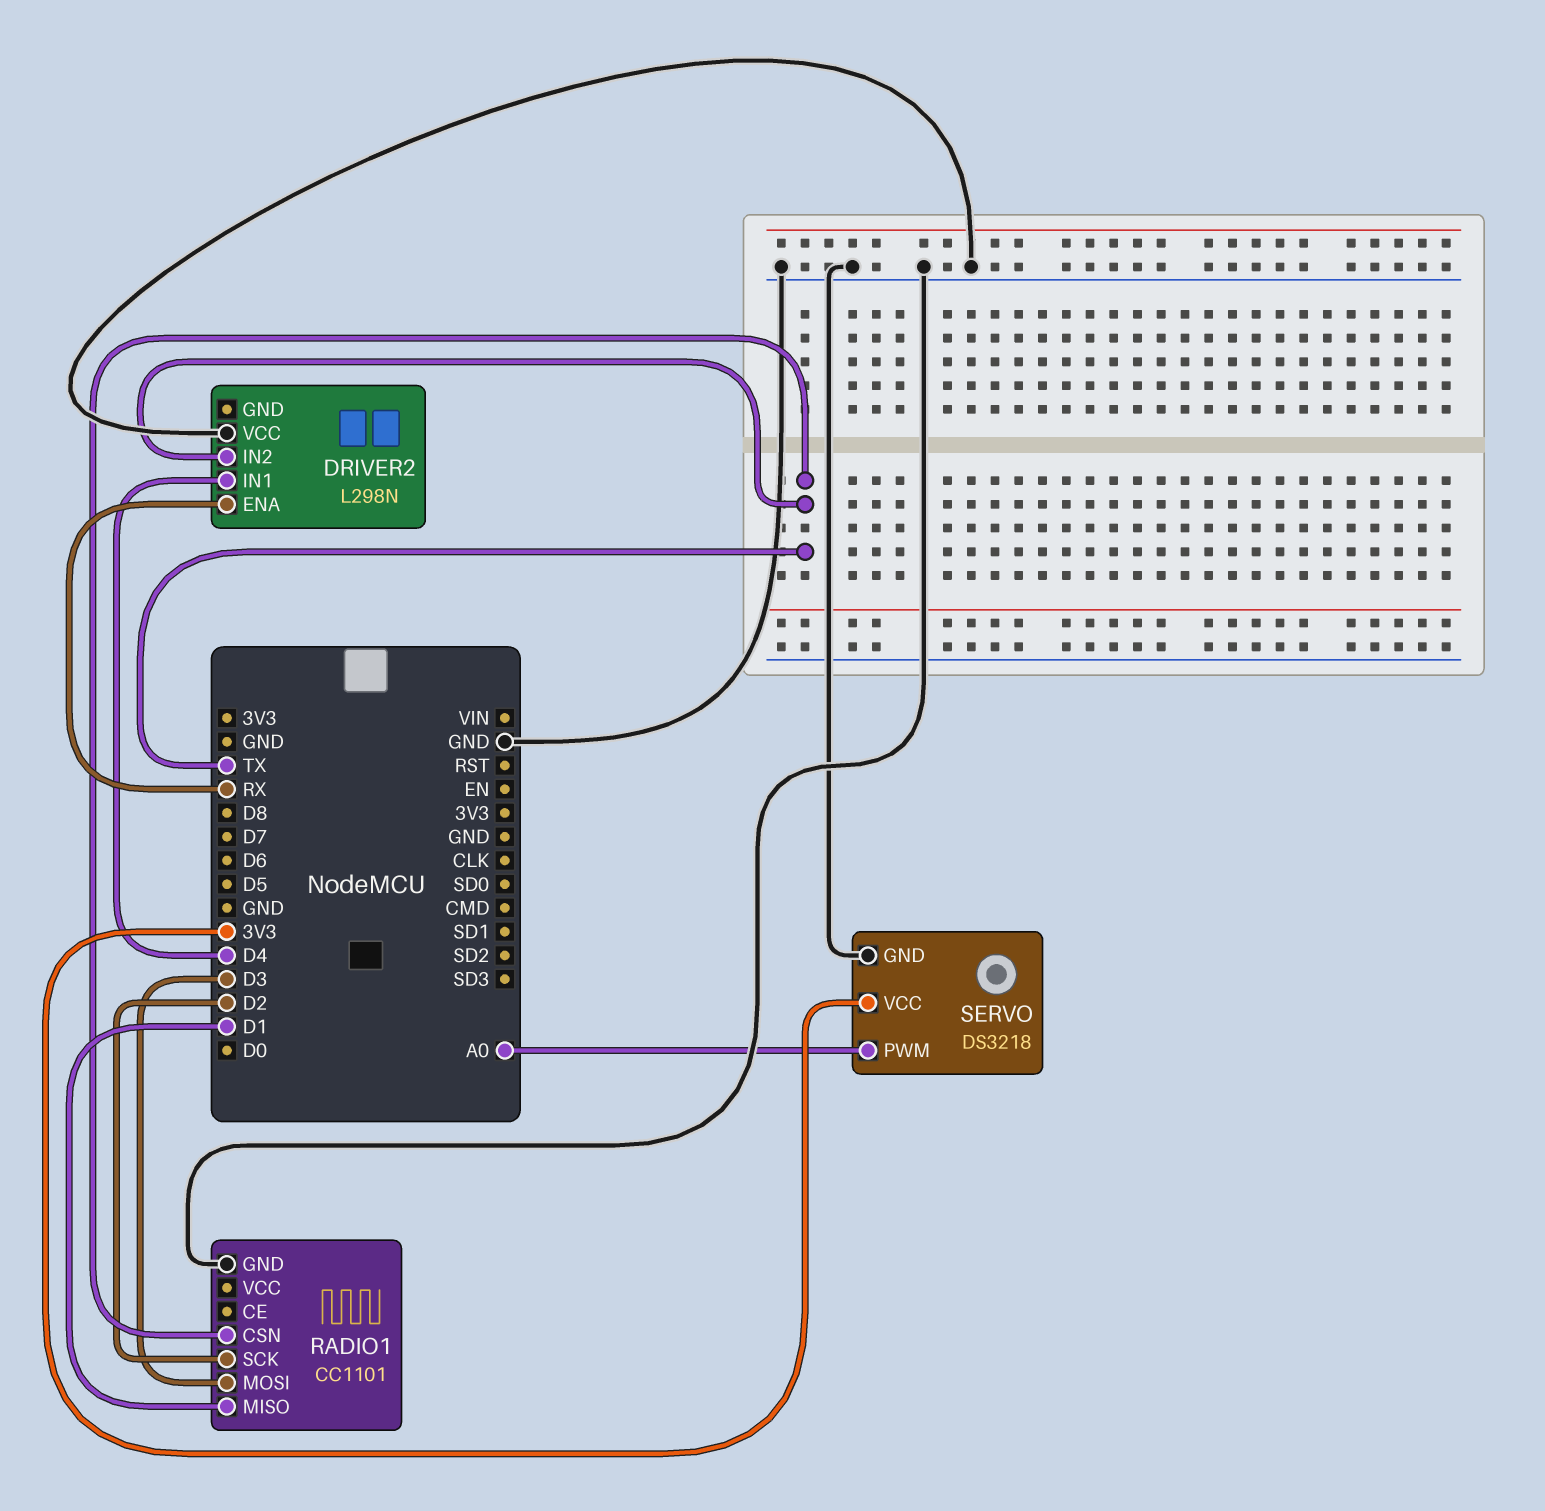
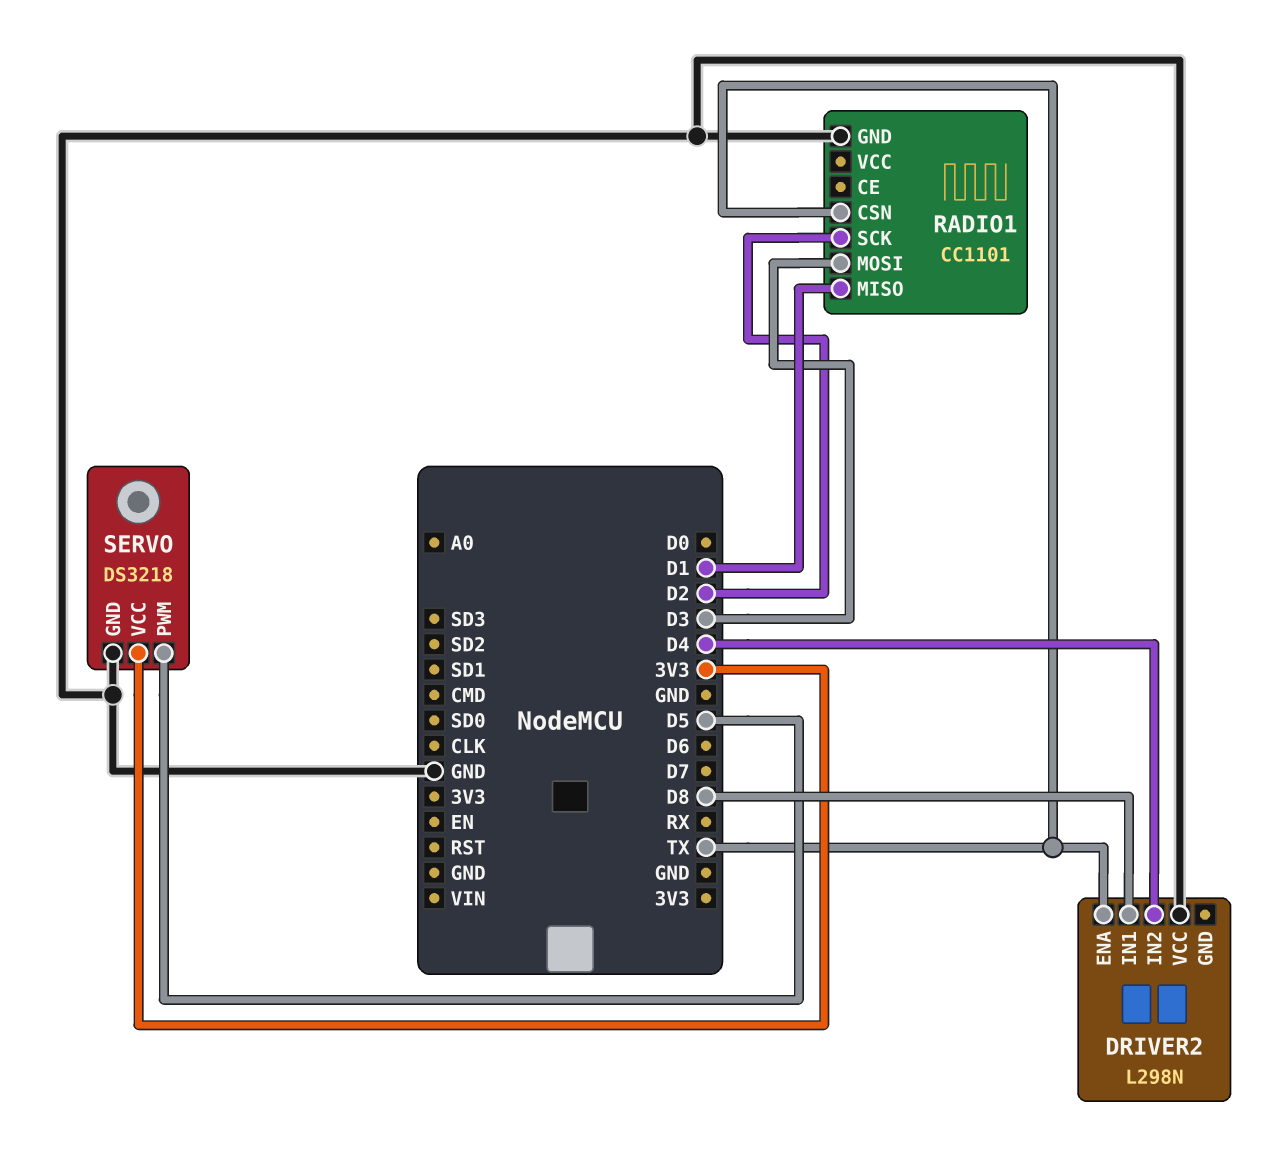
DRIVER2 pin ENA: RX -> TX
DRIVER2 pin IN1: D4 -> D8
DRIVER2 pin IN2: TX -> D4
SERVO pin PWM: A0 -> D5

